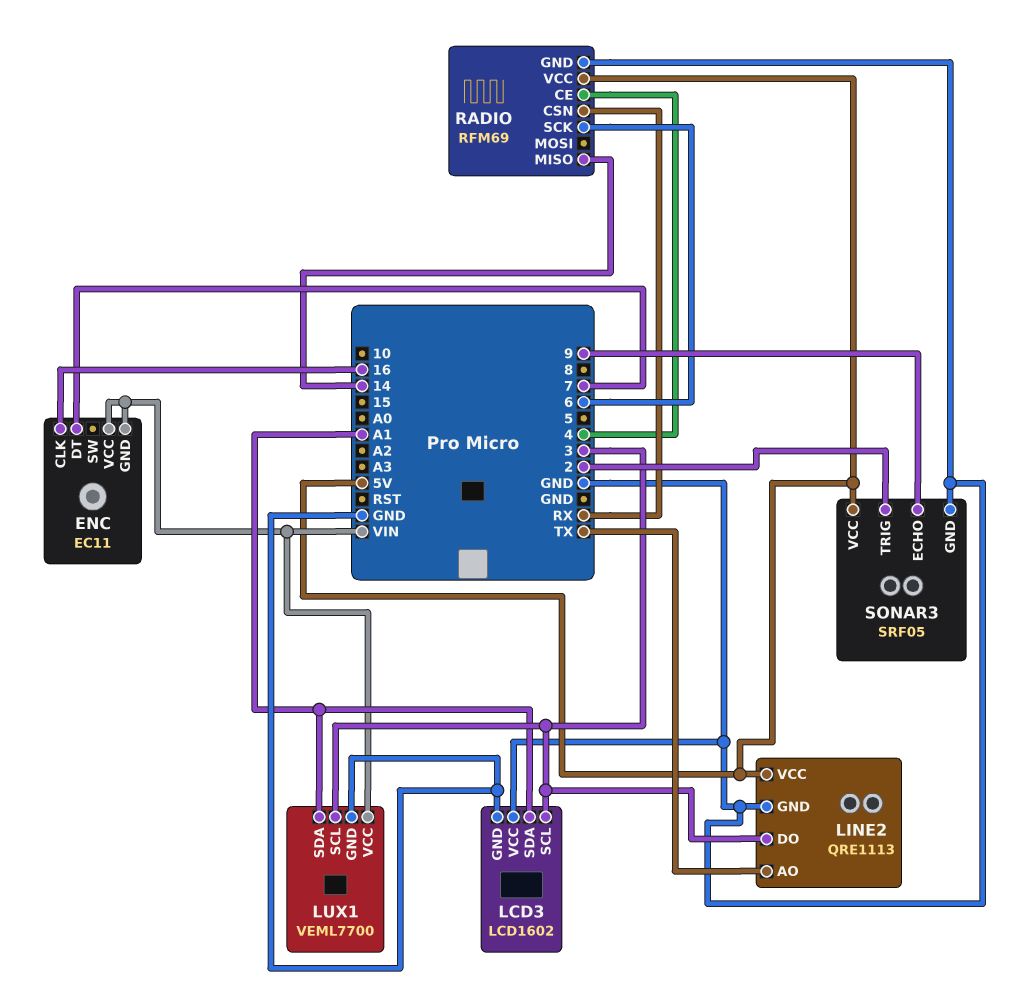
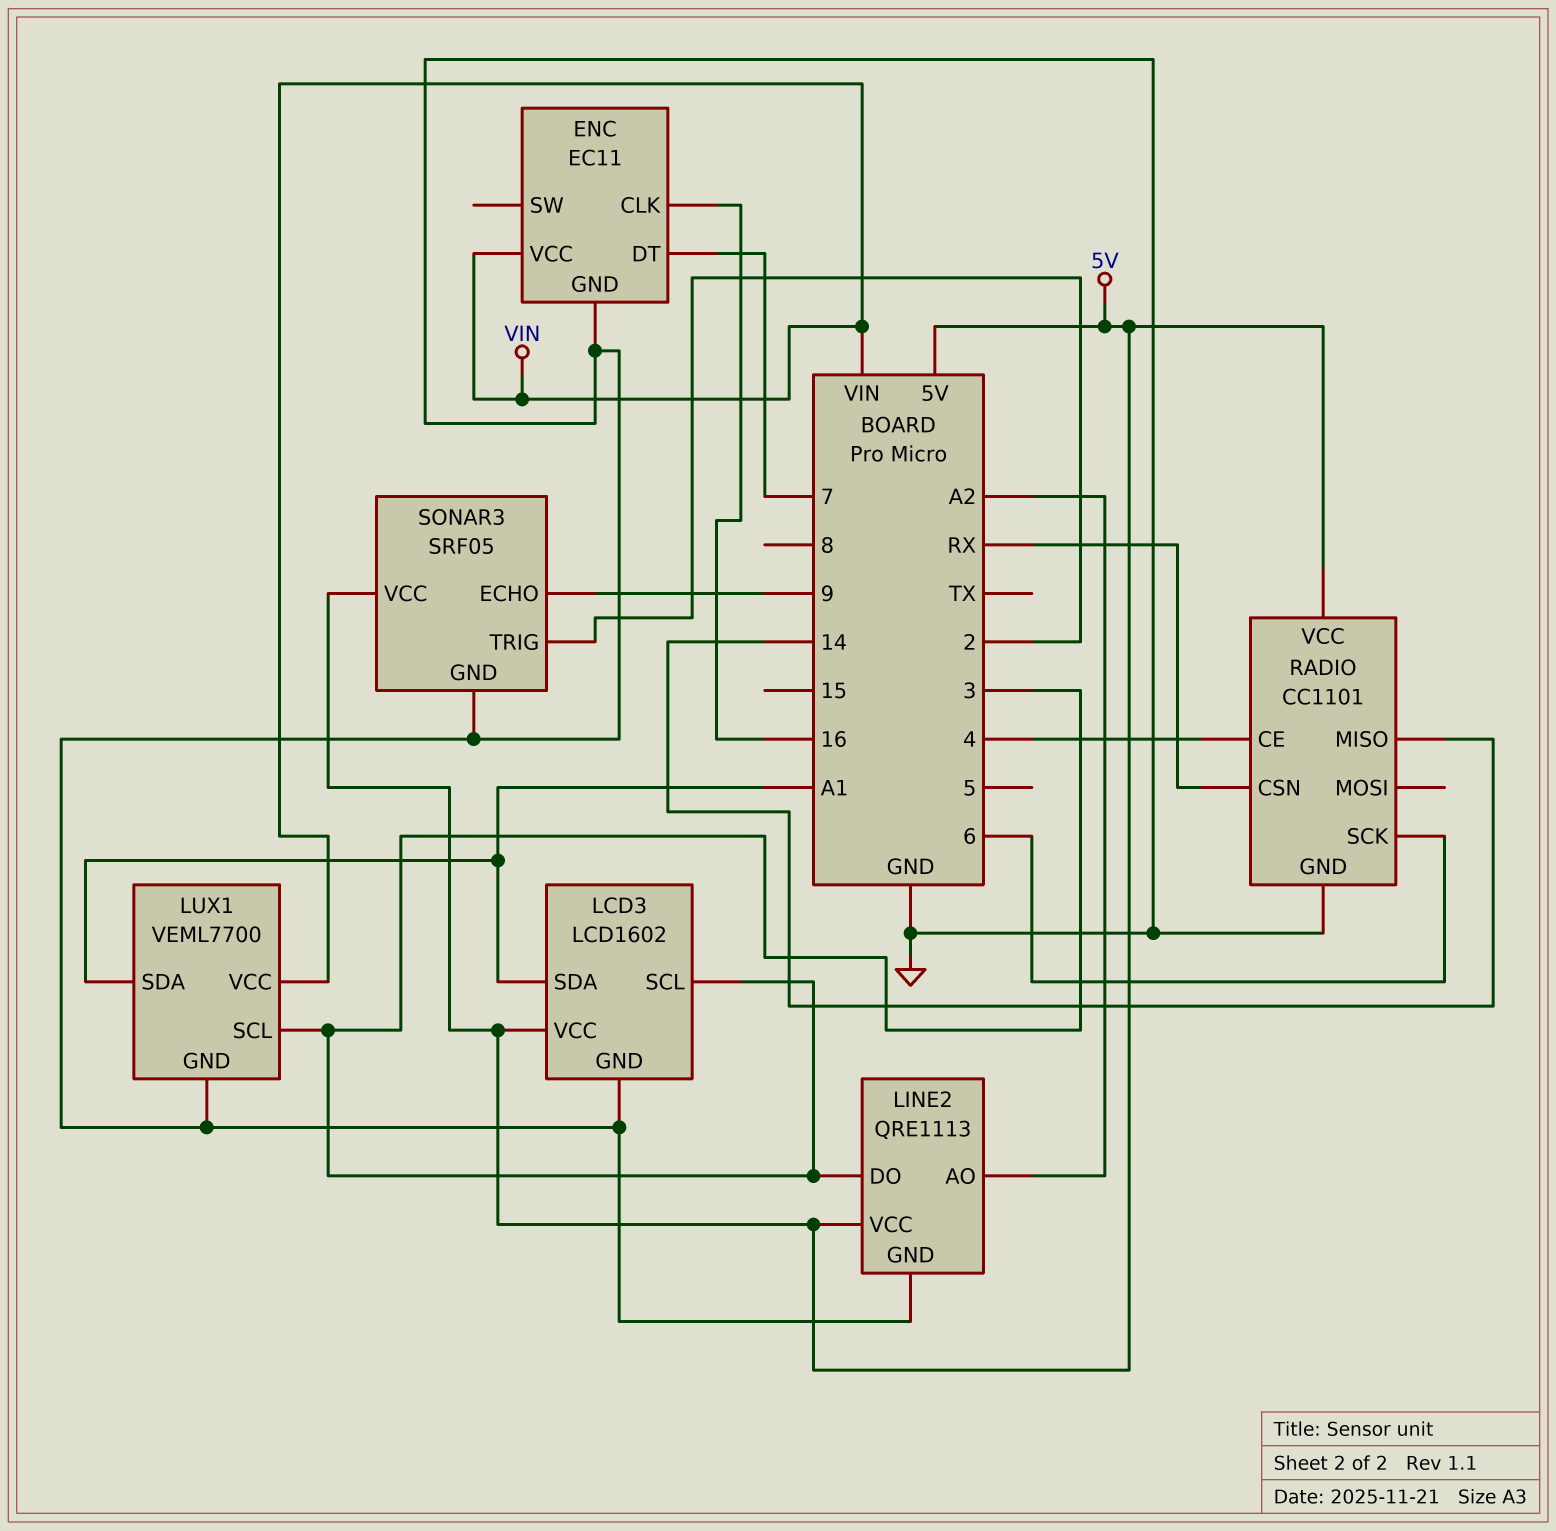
ENC pin GND: VIN -> GND
LCD3 pin VCC: GND -> 5V
LINE2 pin AO: TX -> A2
RADIO: RFM69 -> CC1101

